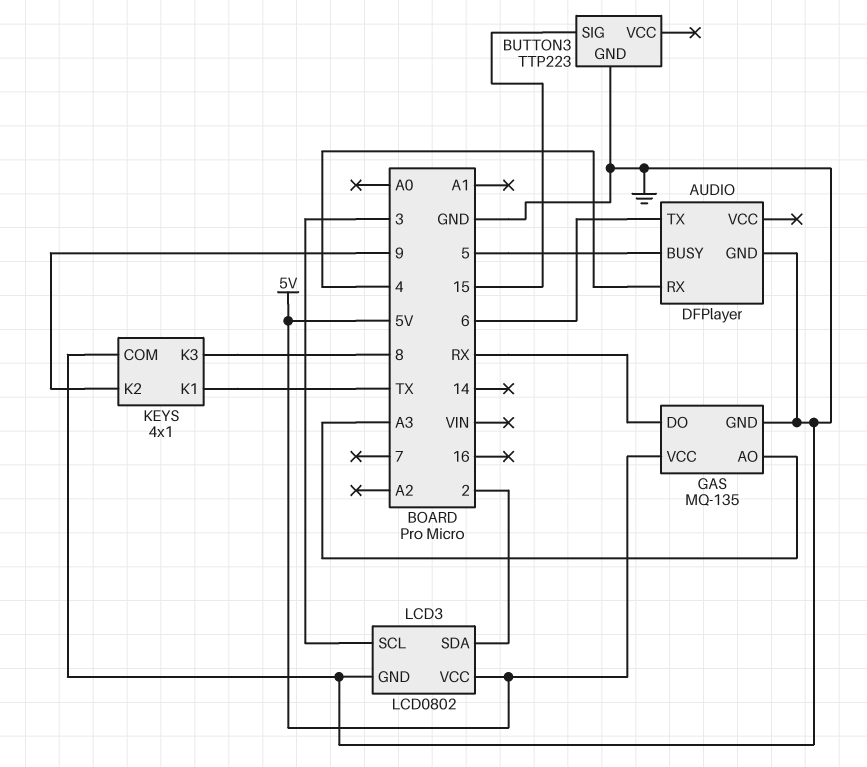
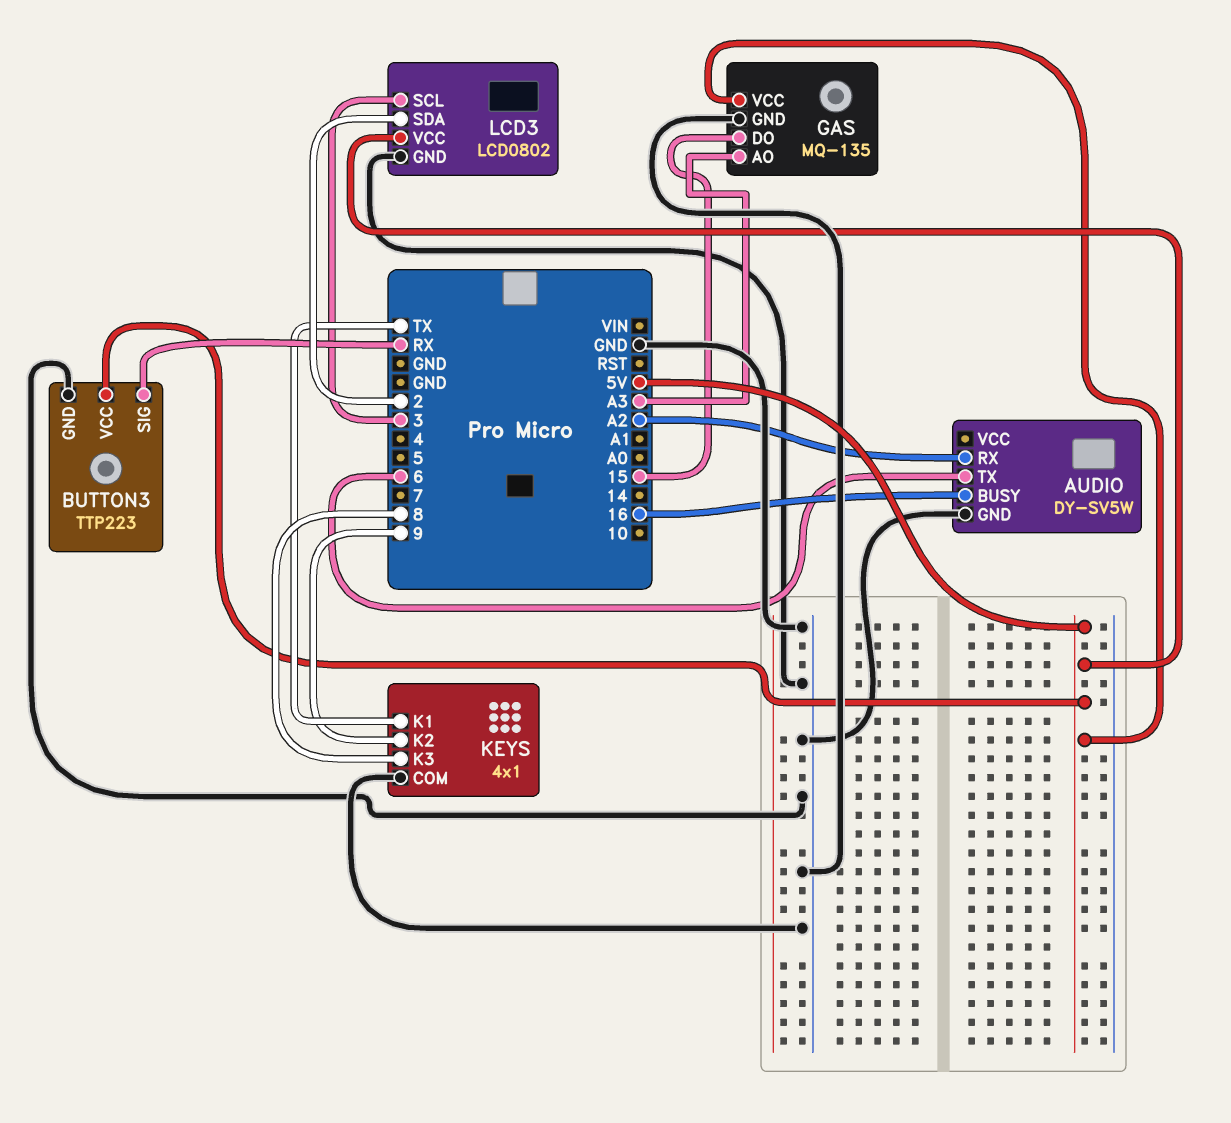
AUDIO: DFPlayer -> DY-SV5W
AUDIO pin BUSY: 5 -> 16
AUDIO pin RX: 4 -> A2
BUTTON3 pin SIG: 15 -> RX
BUTTON3 pin VCC: none -> 5V
GAS pin DO: RX -> 15

